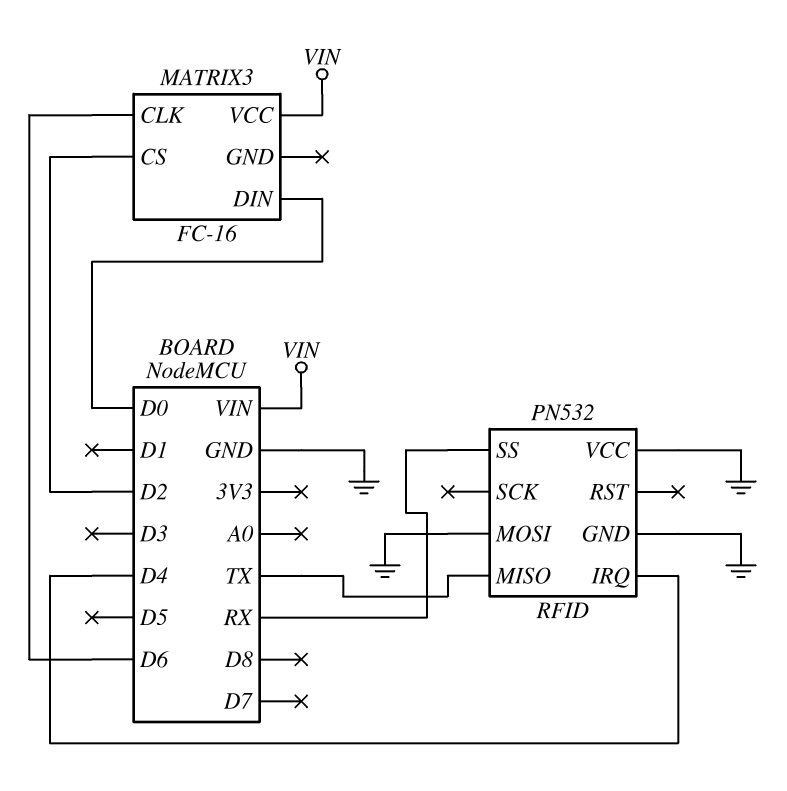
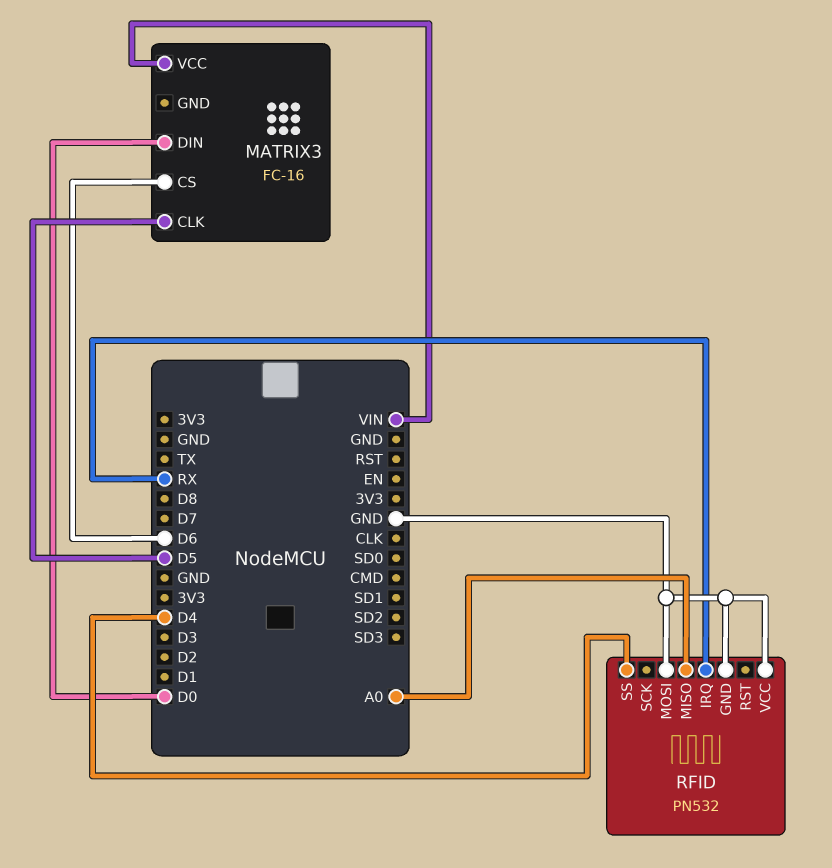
MATRIX3 pin CLK: D6 -> D5
MATRIX3 pin CS: D2 -> D6
RFID pin IRQ: D4 -> RX
RFID pin MISO: TX -> A0
RFID pin SS: RX -> D4

